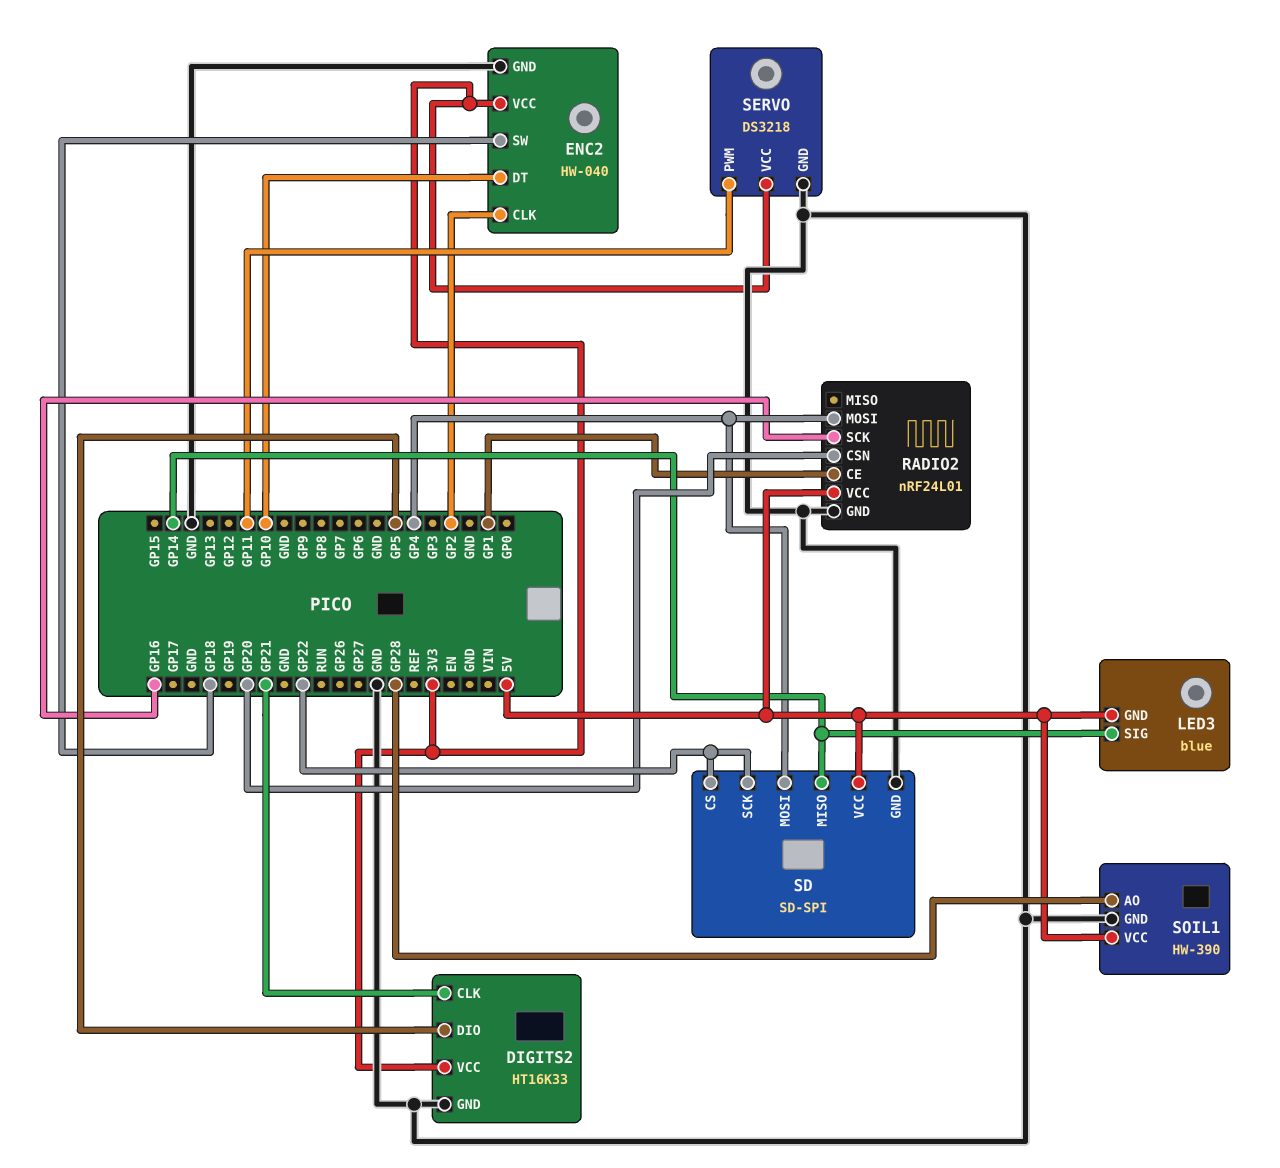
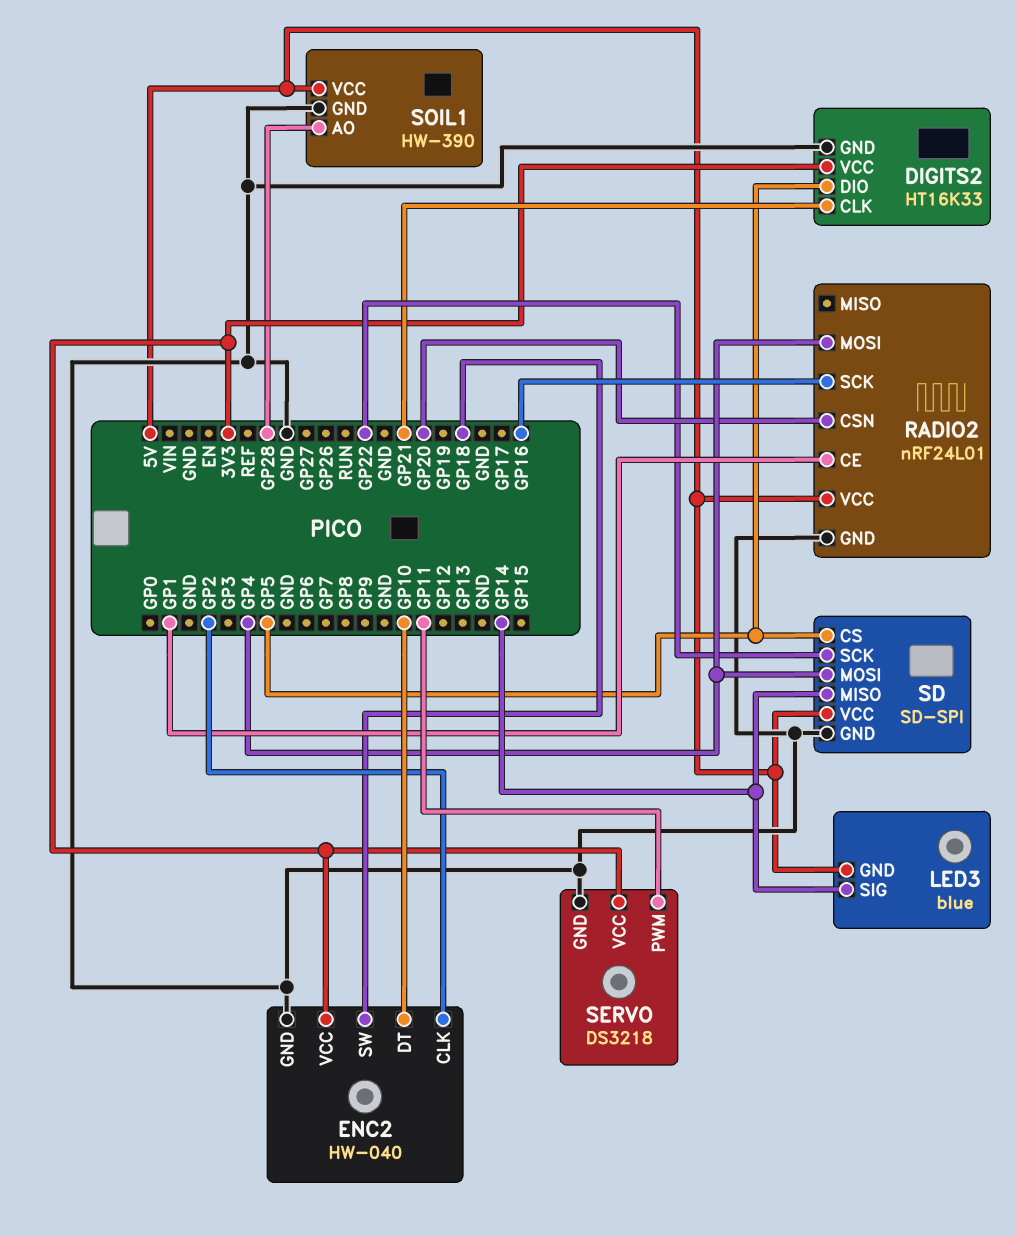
SD pin CS: GP22 -> GP5

